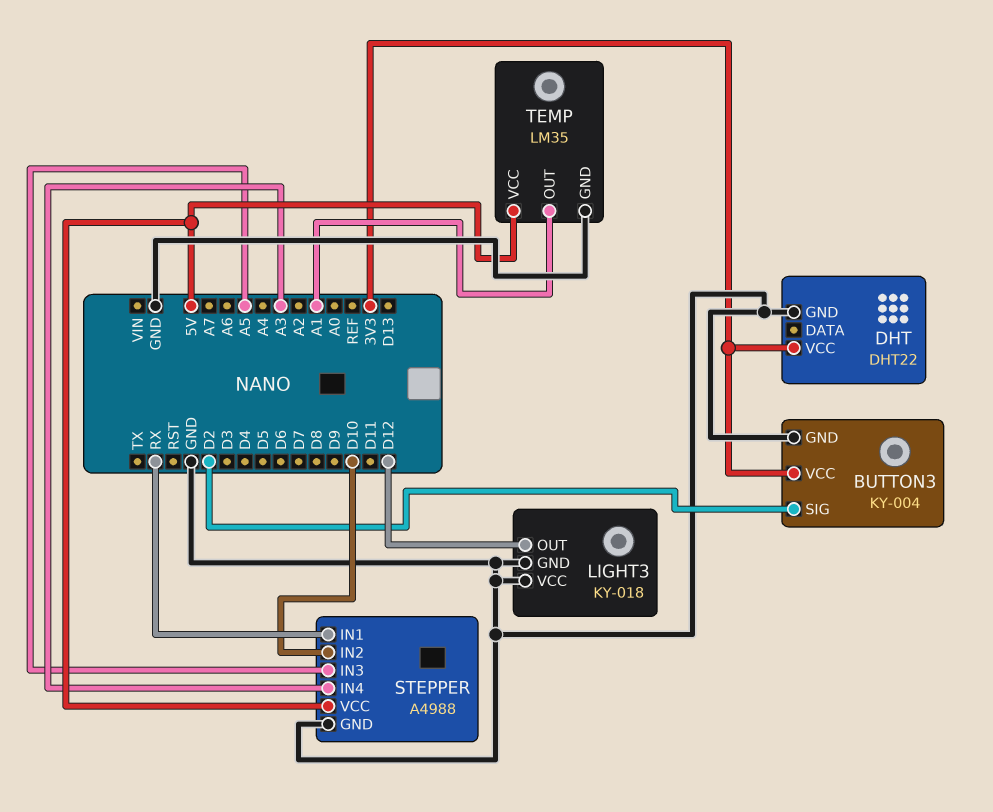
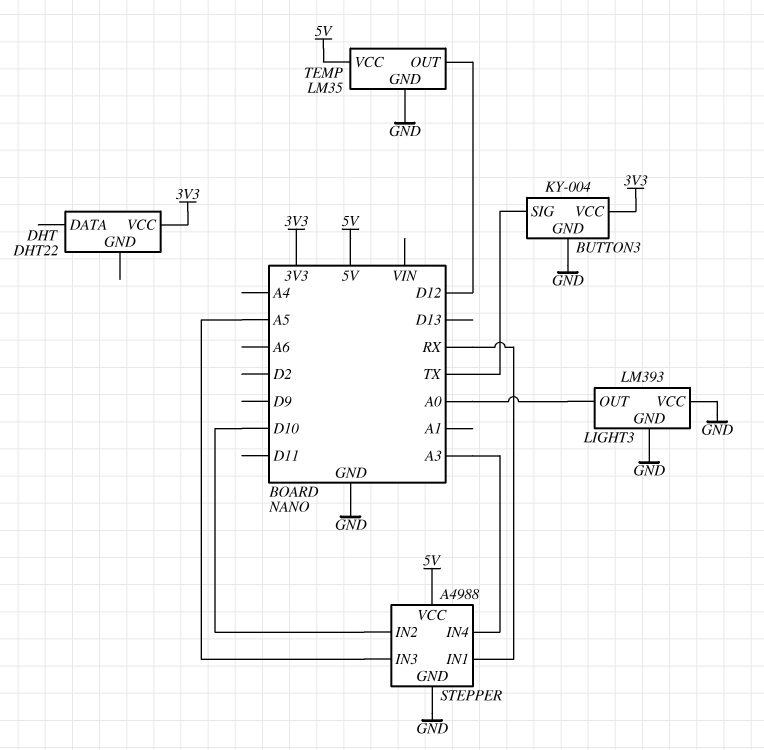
BUTTON3 pin SIG: D2 -> TX
DHT pin GND: GND -> none
LIGHT3: KY-018 -> LM393
LIGHT3 pin OUT: D12 -> A0
TEMP pin OUT: A1 -> D12

